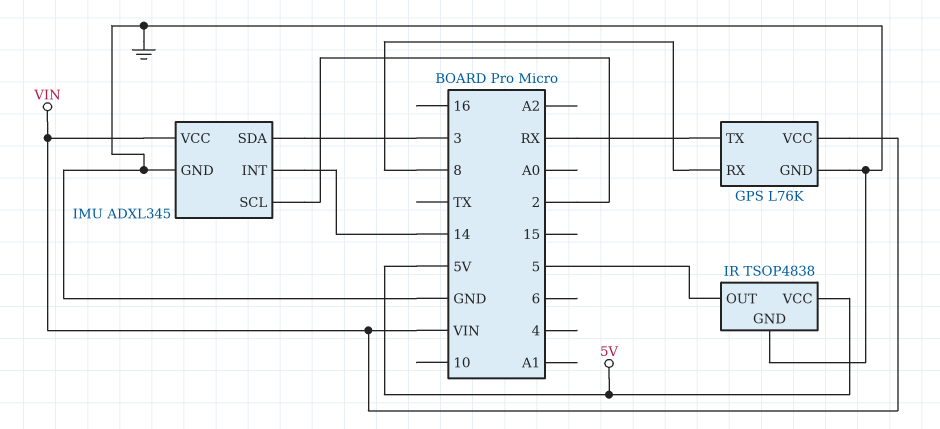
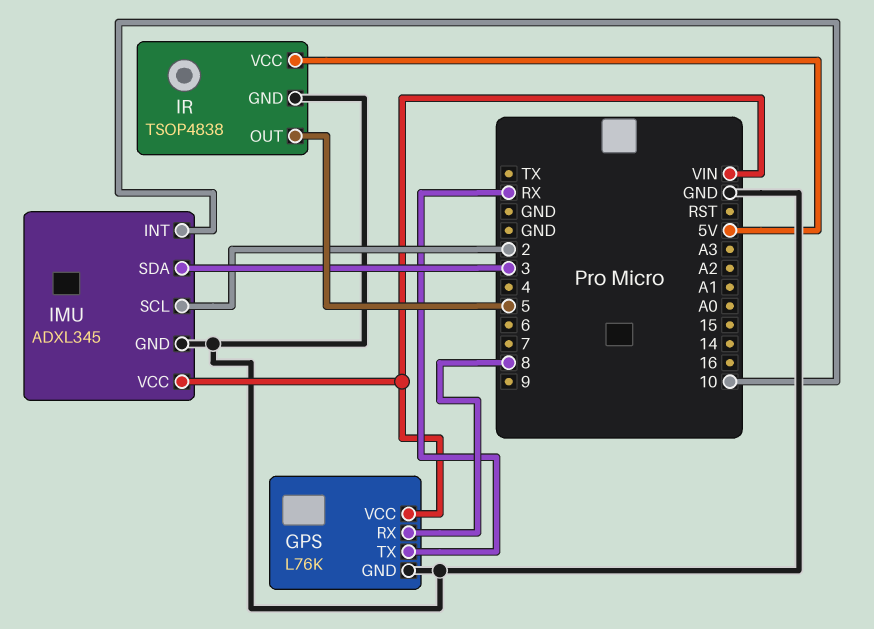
IMU pin INT: 14 -> 10

